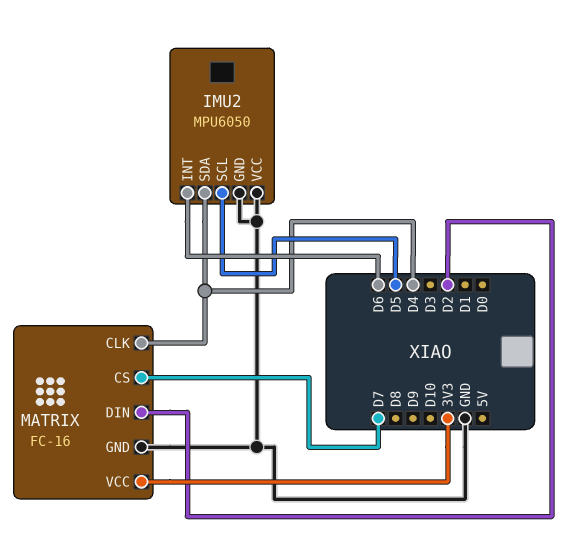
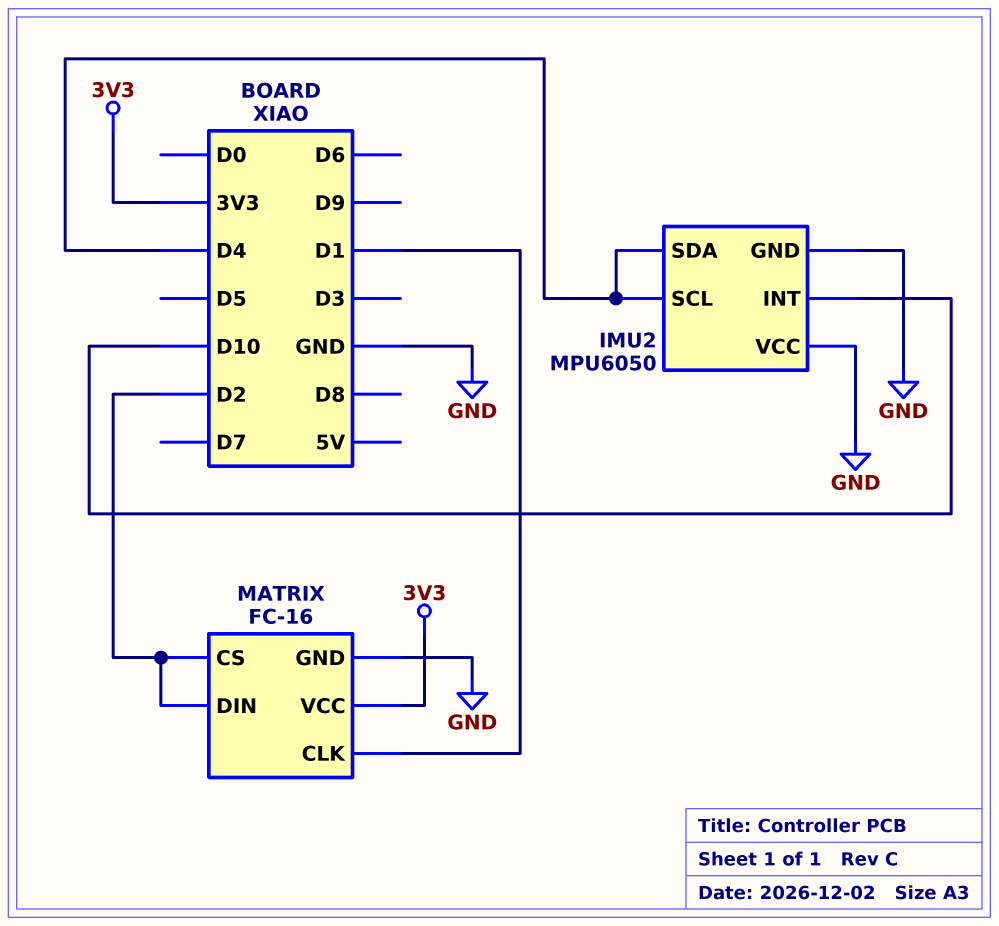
IMU2 pin INT: D6 -> D10
IMU2 pin SCL: D5 -> D4
MATRIX pin CLK: D4 -> D1
MATRIX pin CS: D7 -> D2

